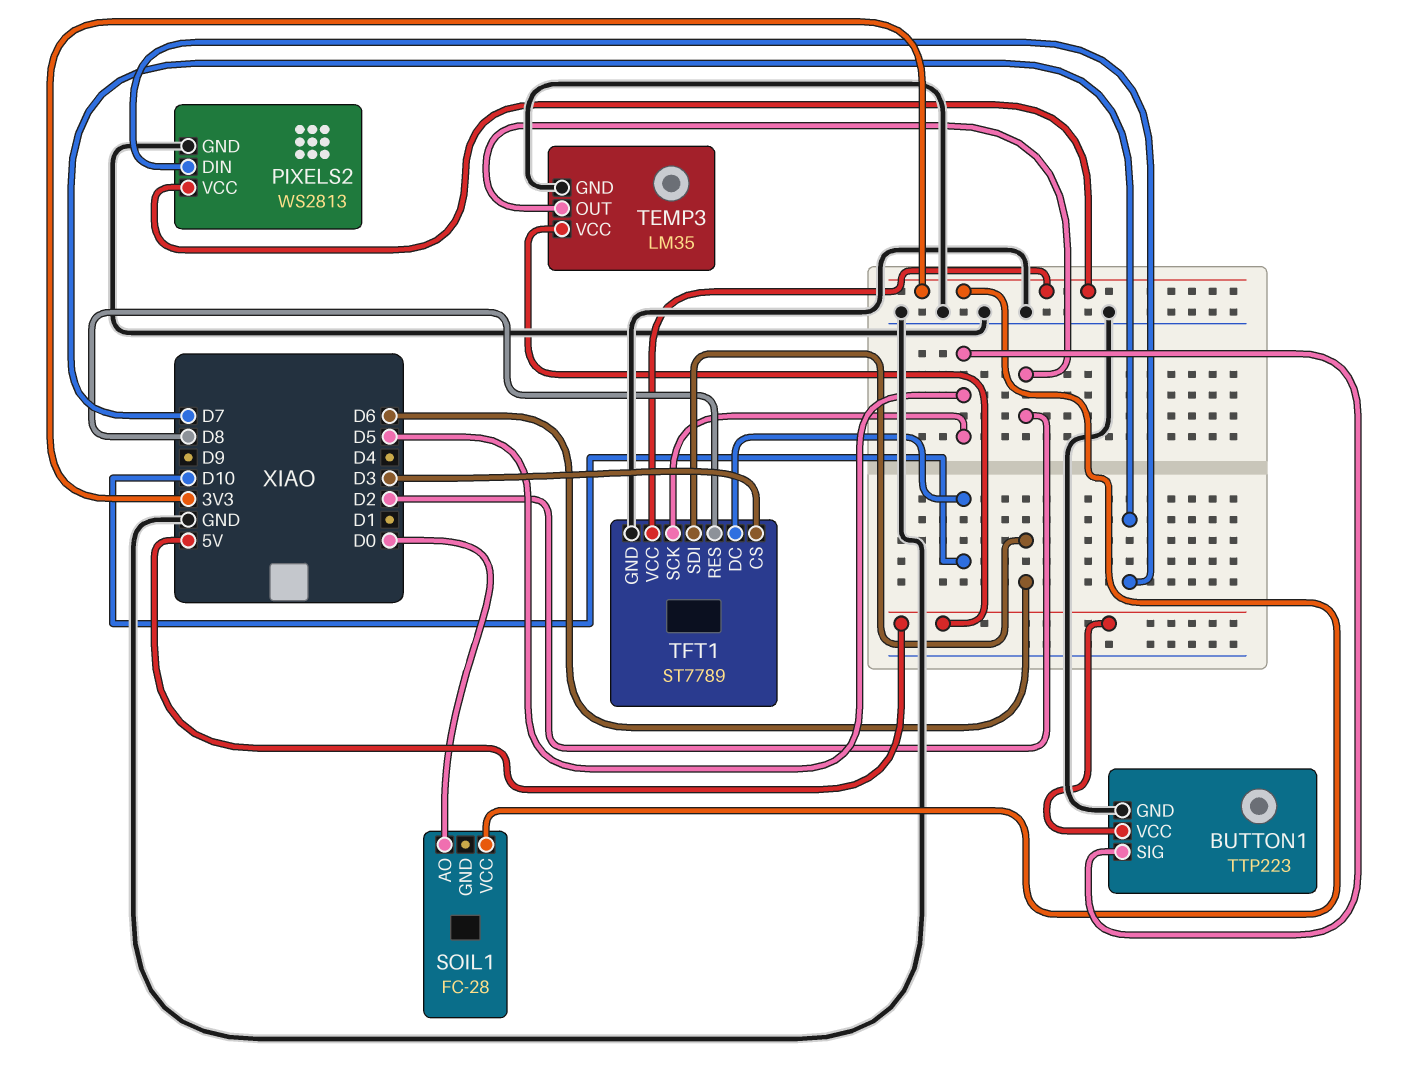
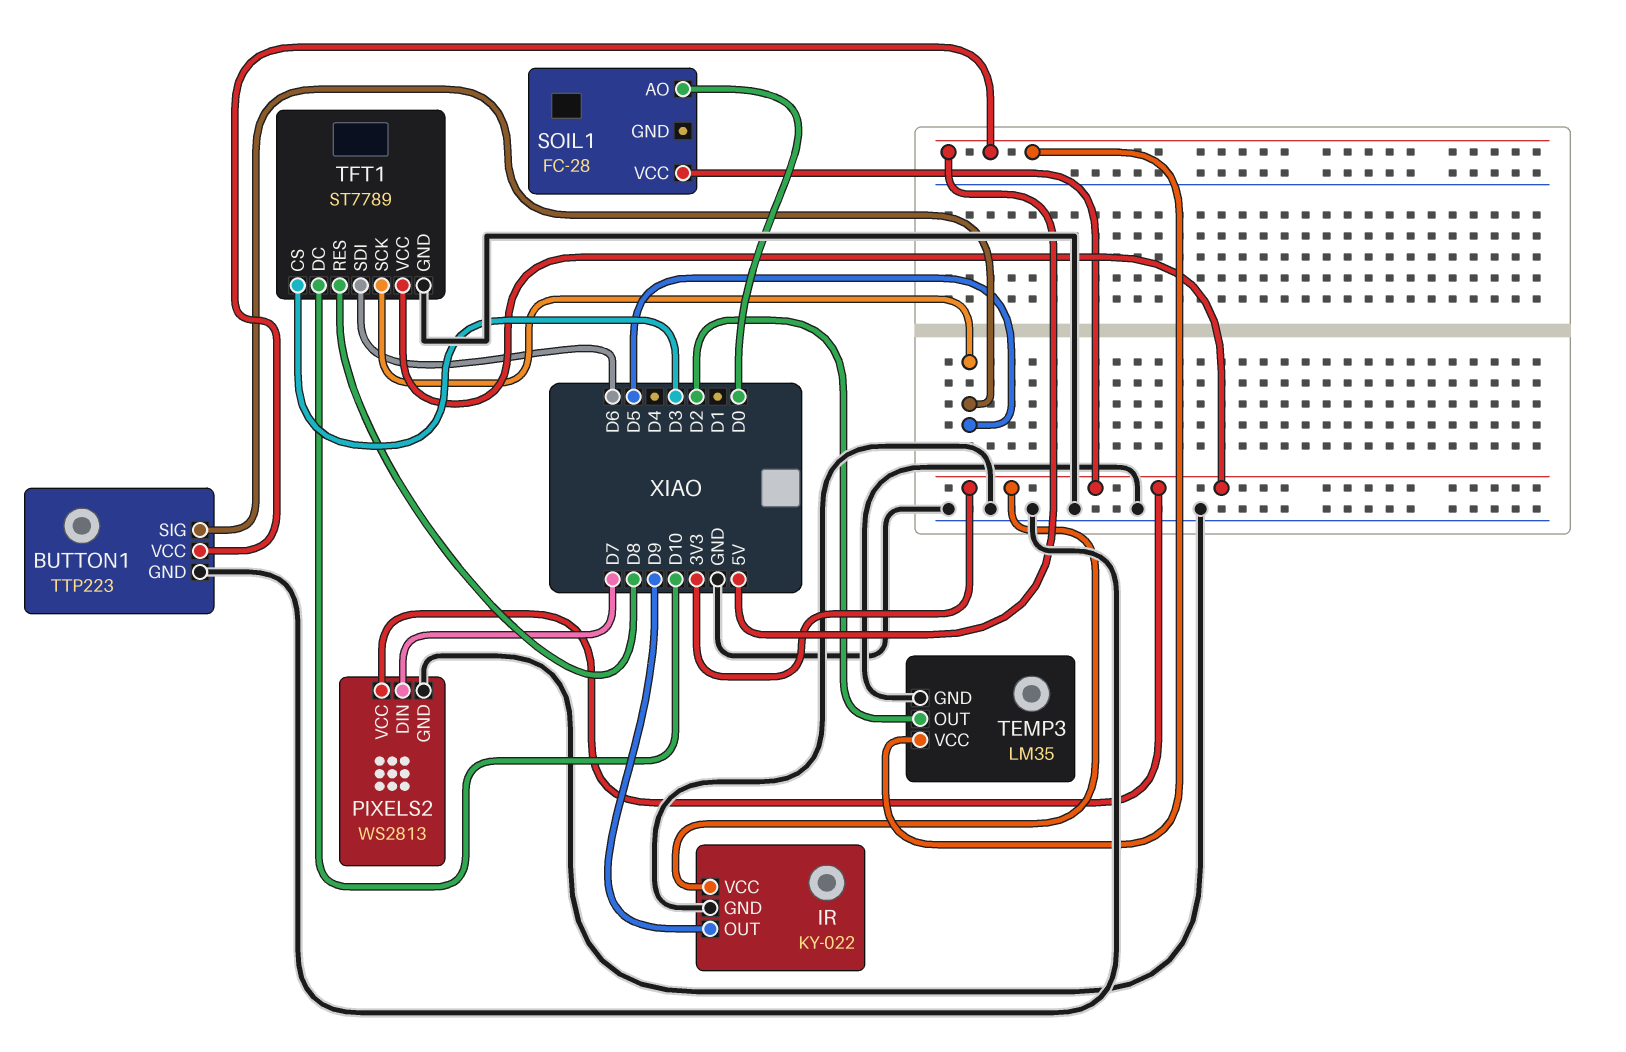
IR: none -> KY-022
IR pin GND: none -> GND
IR pin OUT: none -> D9
IR pin VCC: none -> 3V3

